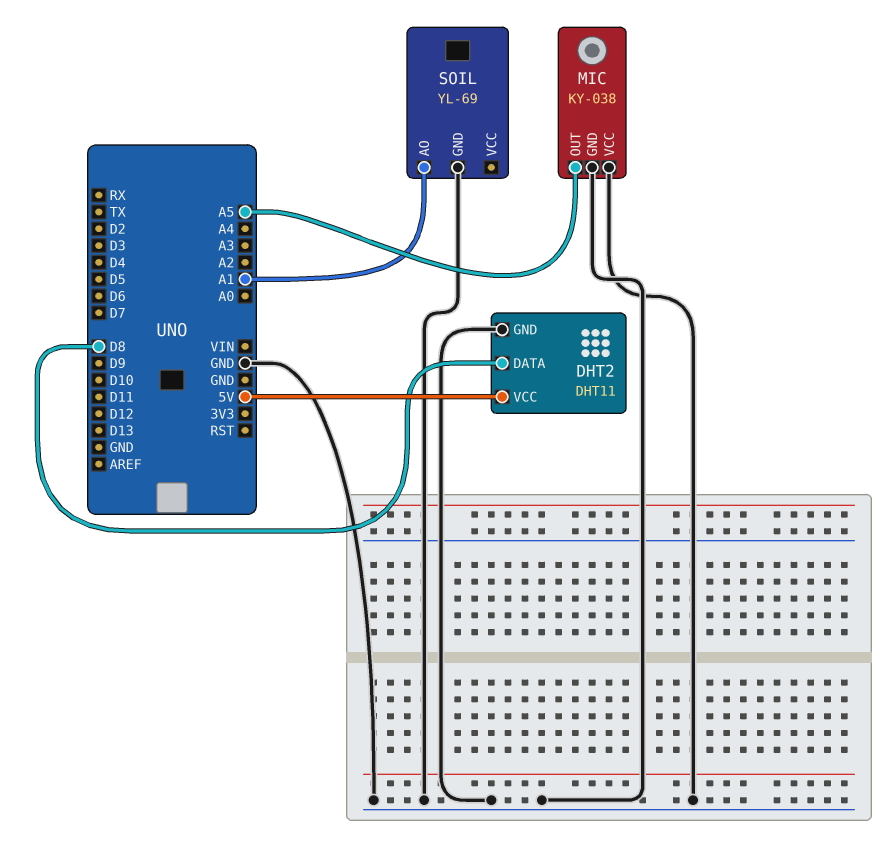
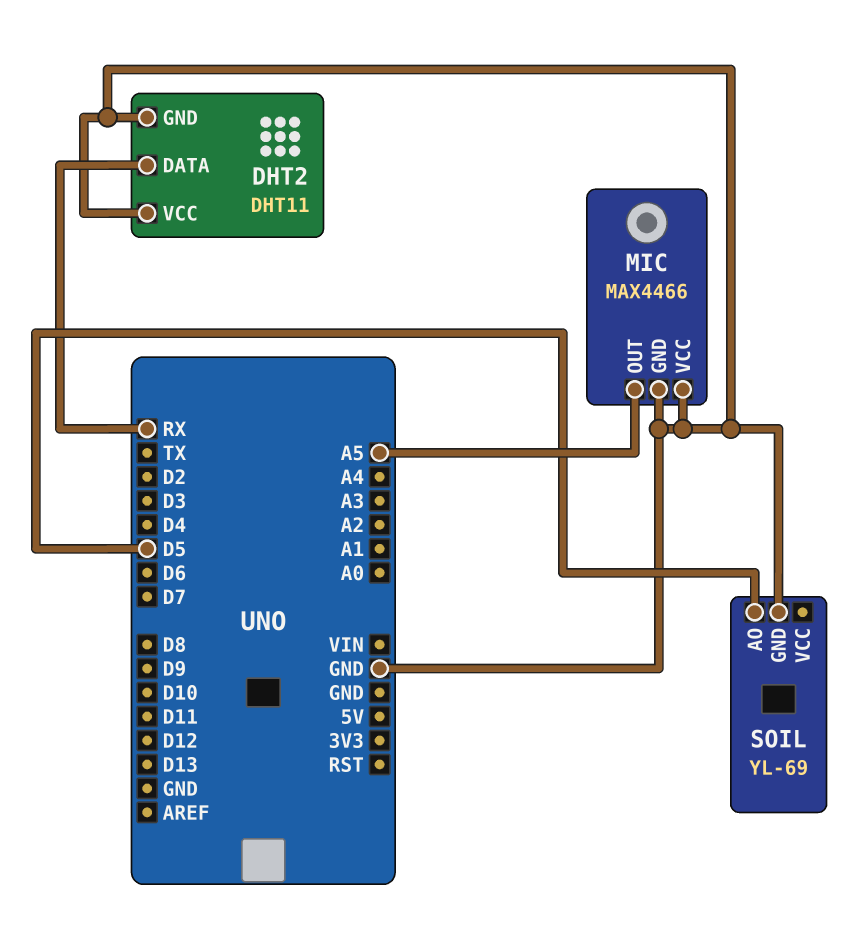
DHT2 pin DATA: D8 -> RX
DHT2 pin VCC: 5V -> GND
MIC: KY-038 -> MAX4466
SOIL pin AO: A1 -> D5

